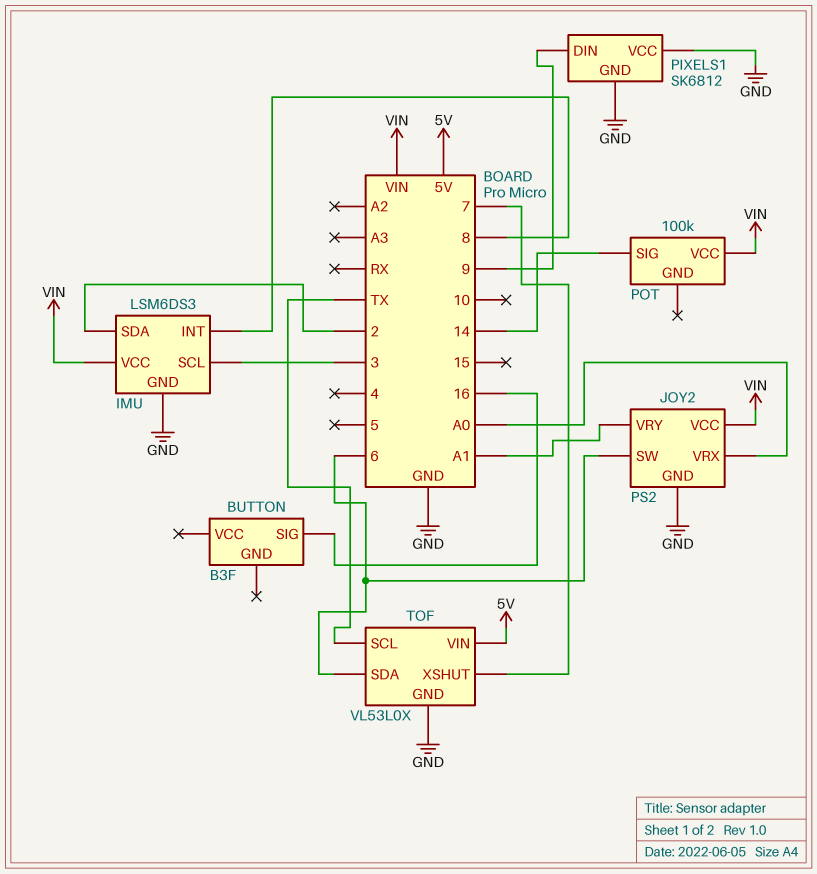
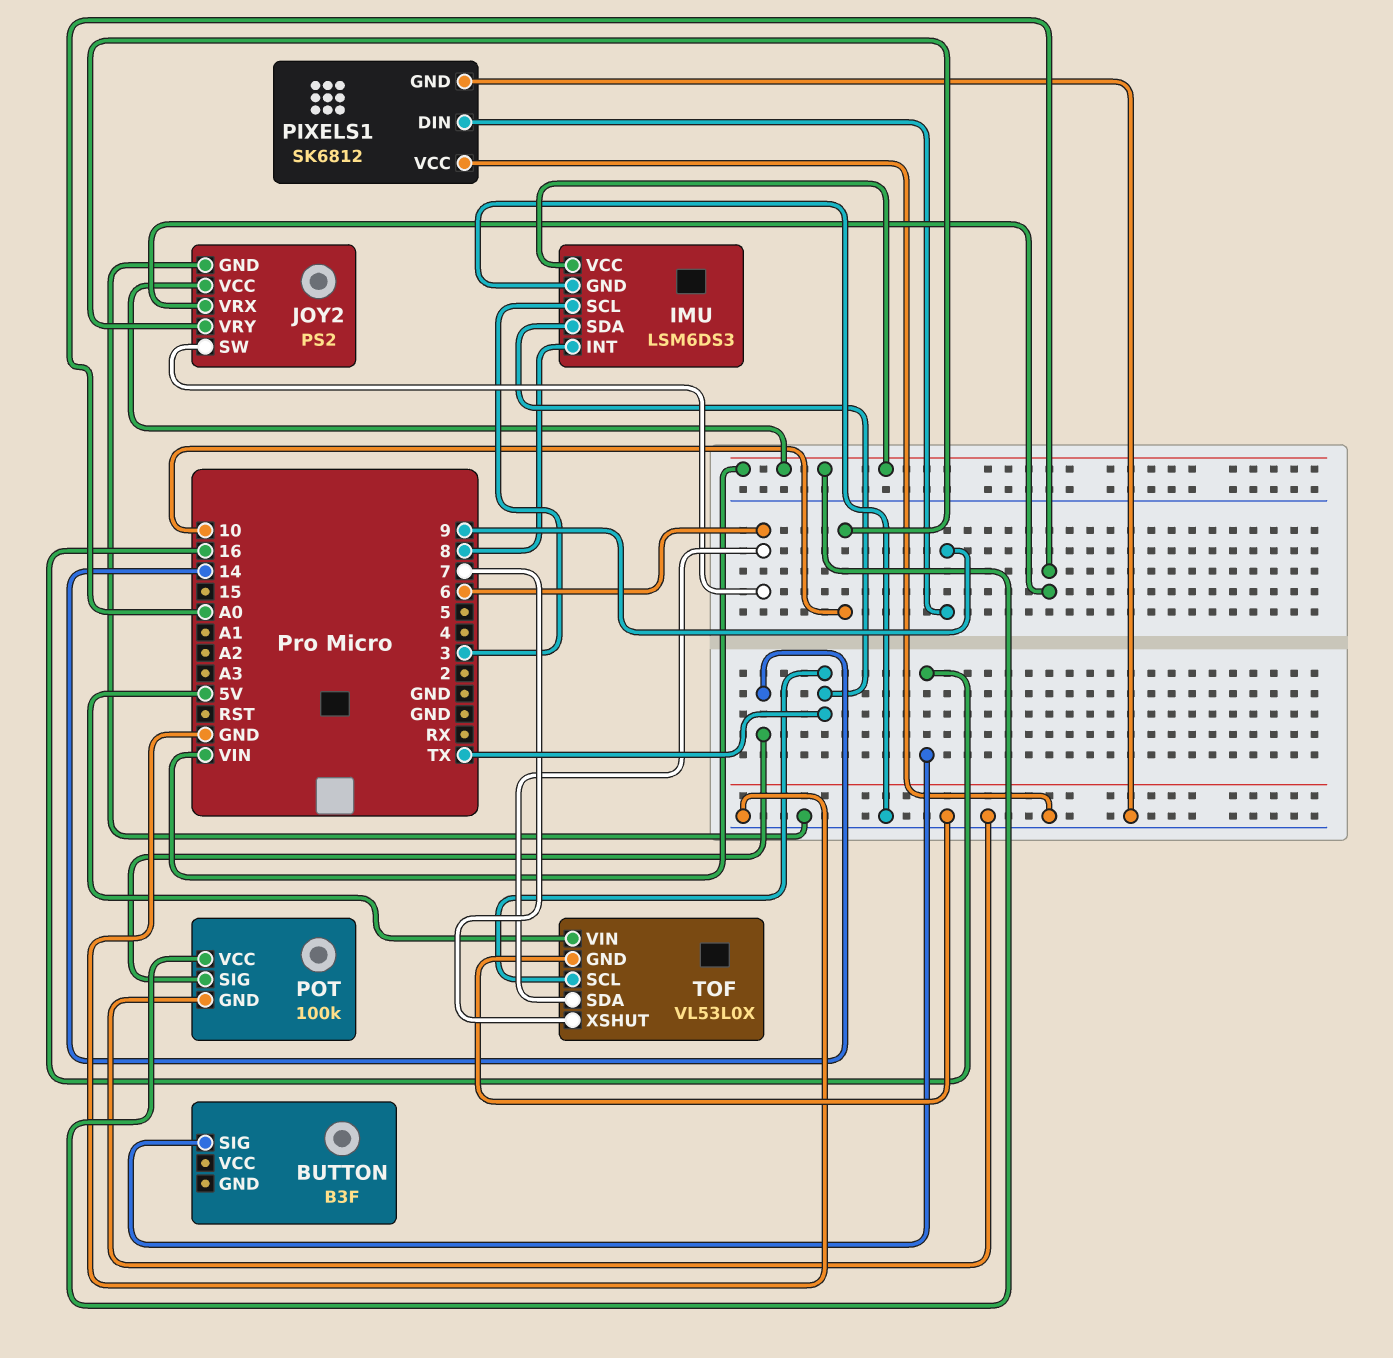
IMU pin SDA: 2 -> TX
JOY2 pin VRY: A1 -> 10
POT pin GND: none -> GND

